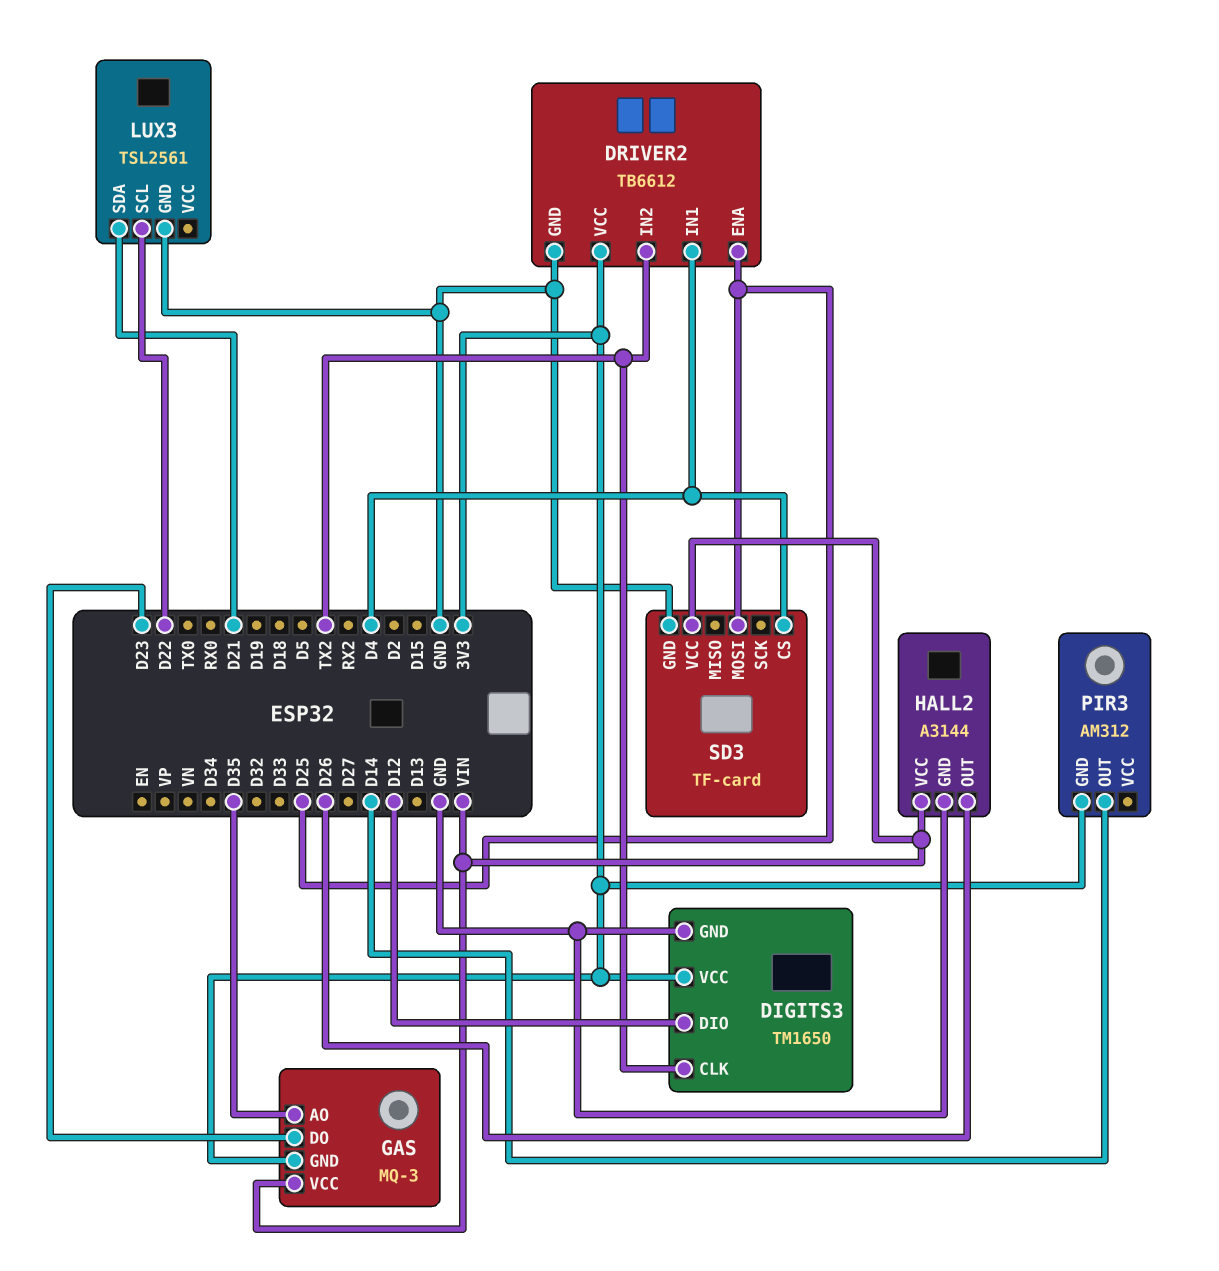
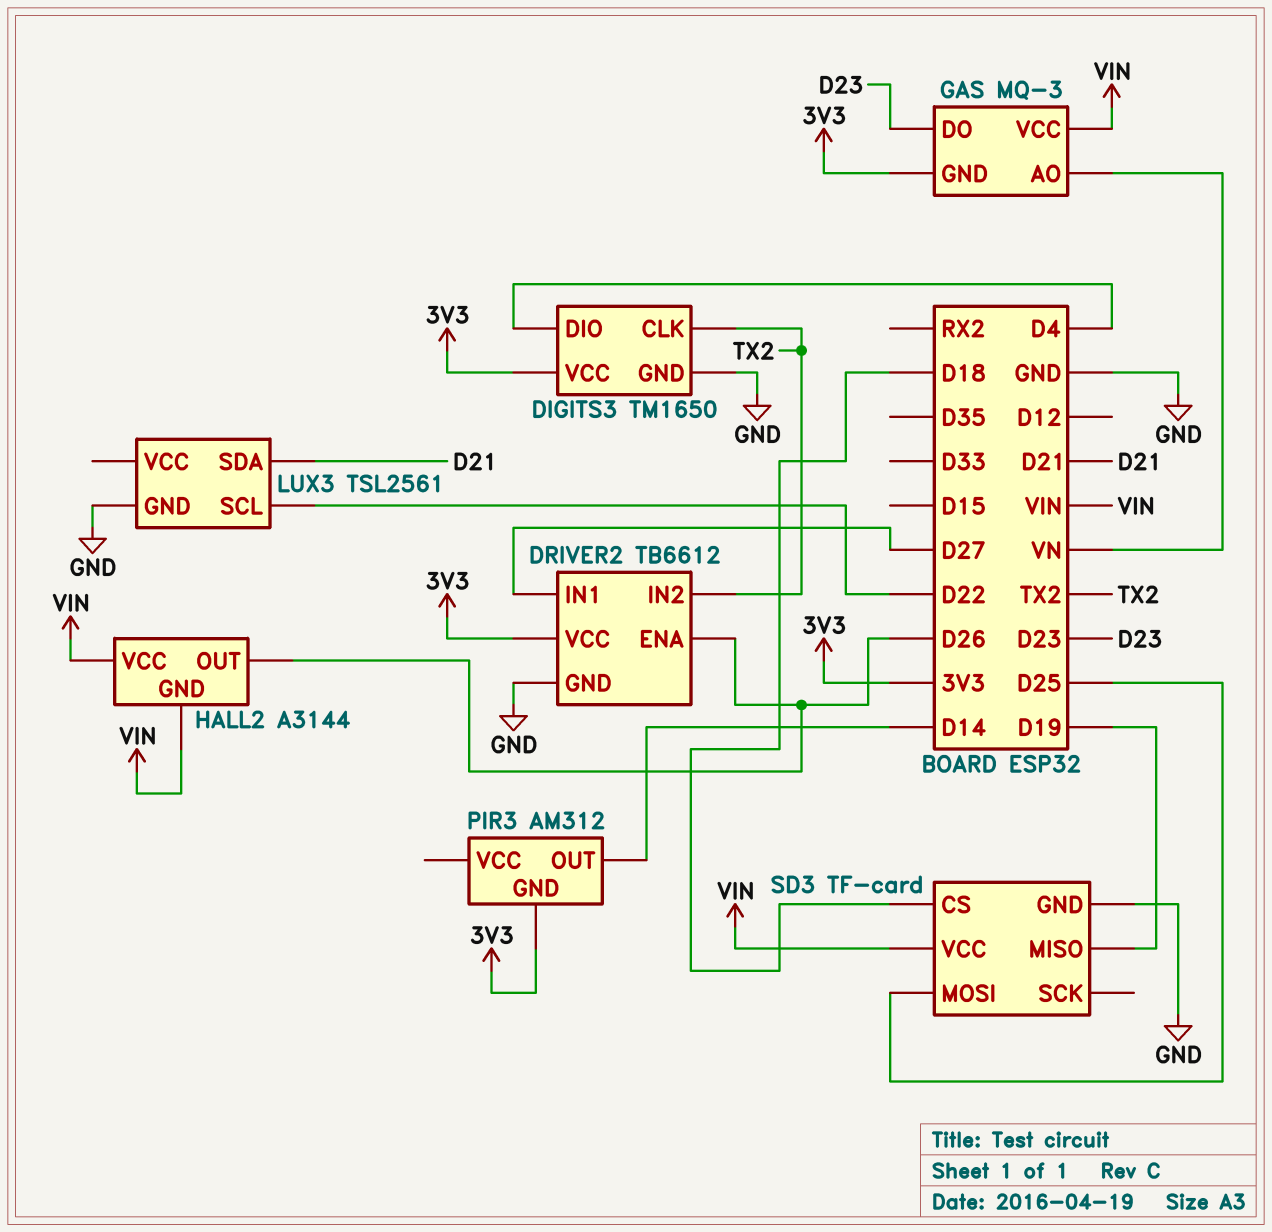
DIGITS3 pin DIO: D12 -> D4
DRIVER2 pin ENA: D25 -> D26
DRIVER2 pin IN1: D4 -> D27
GAS pin AO: D35 -> VN
HALL2 pin GND: GND -> VIN
SD3 pin CS: D4 -> D18
SD3 pin MISO: none -> D19

